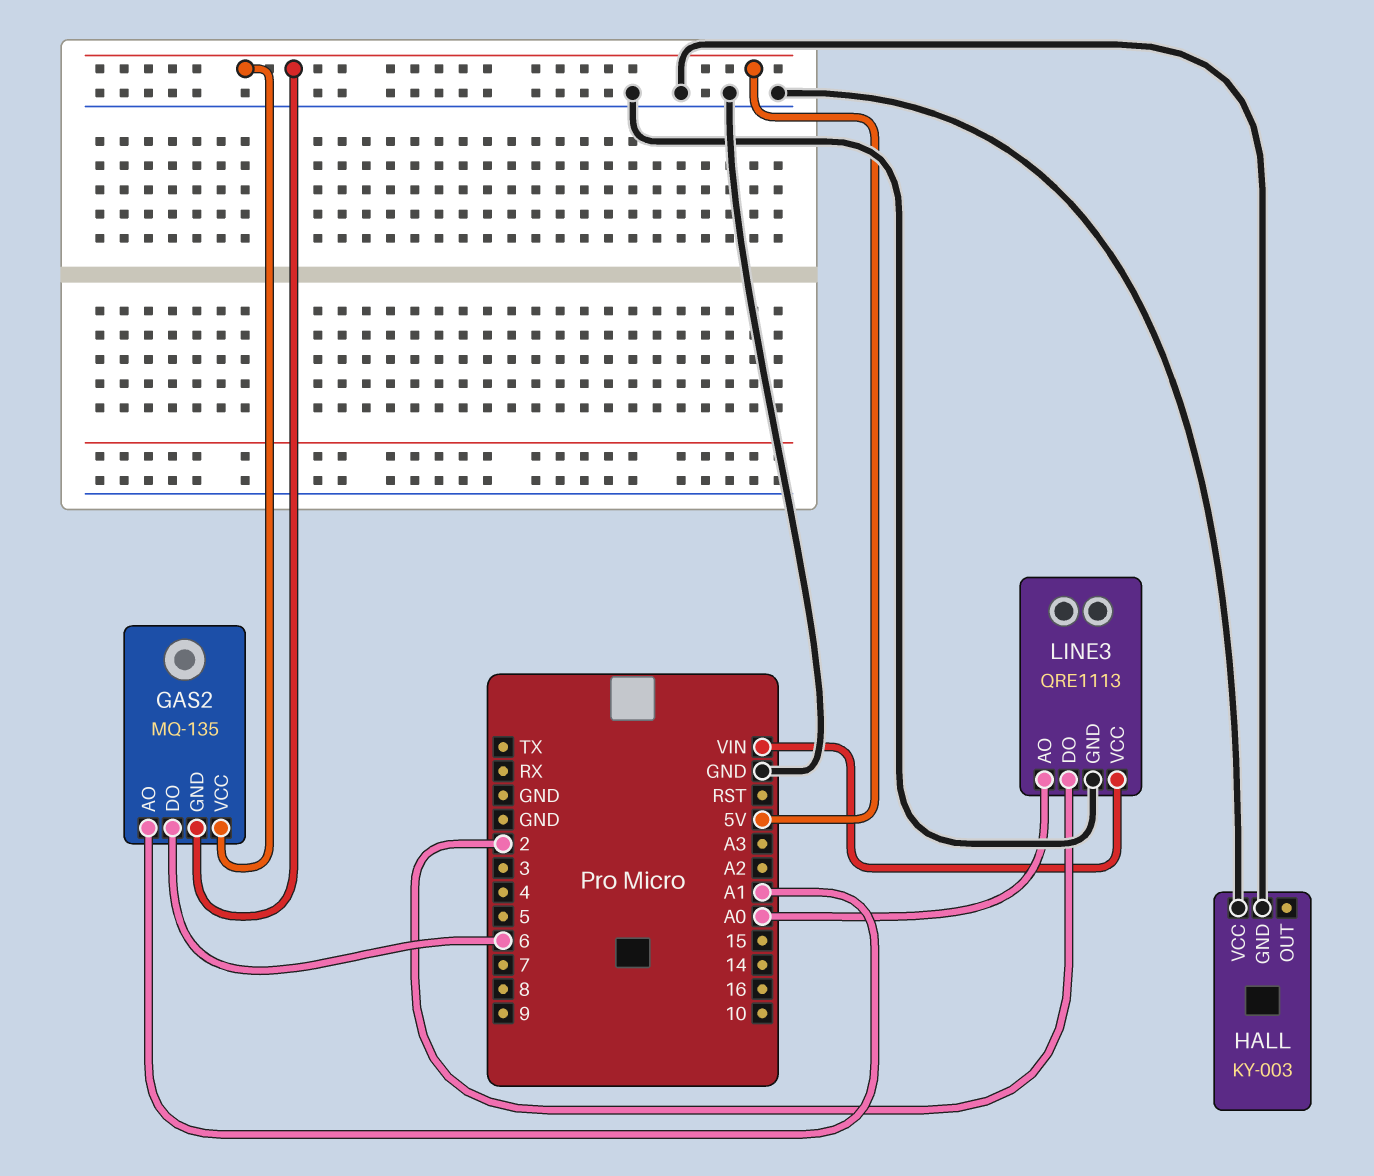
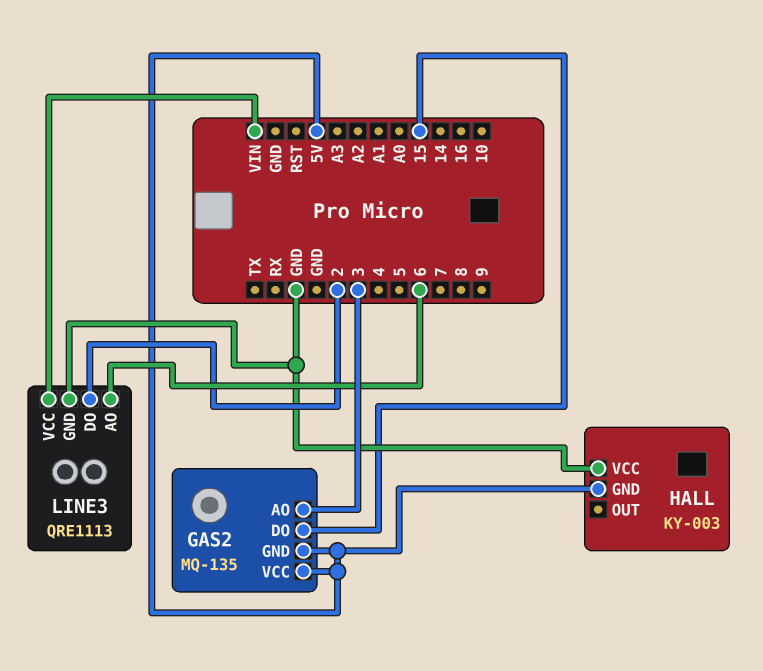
GAS2 pin AO: A1 -> 3
GAS2 pin DO: 6 -> 15
HALL pin GND: GND -> 5V
LINE3 pin AO: A0 -> 6

